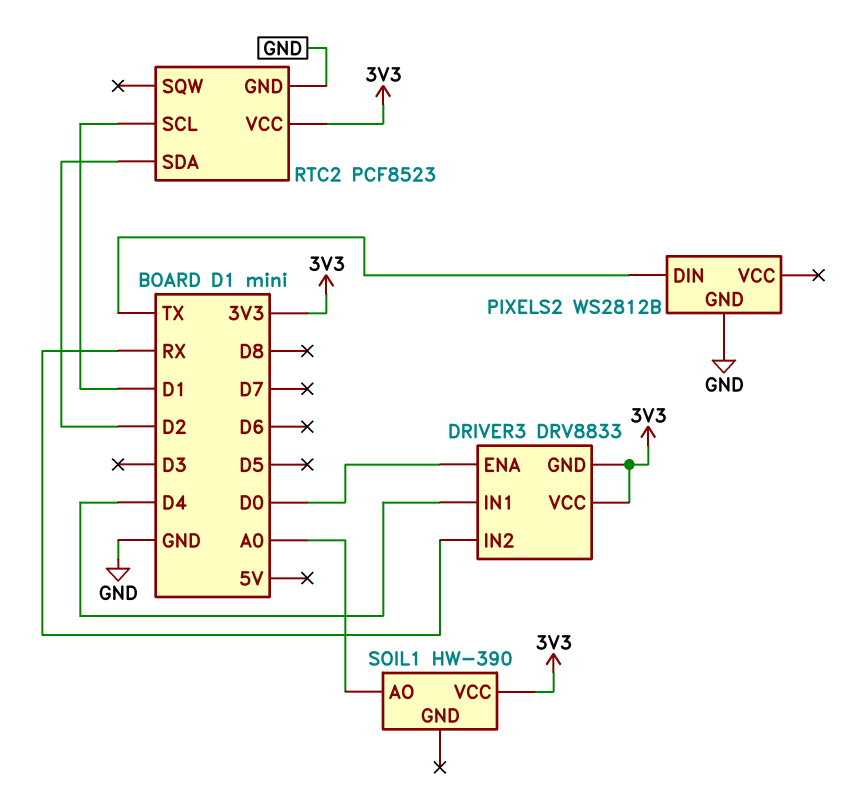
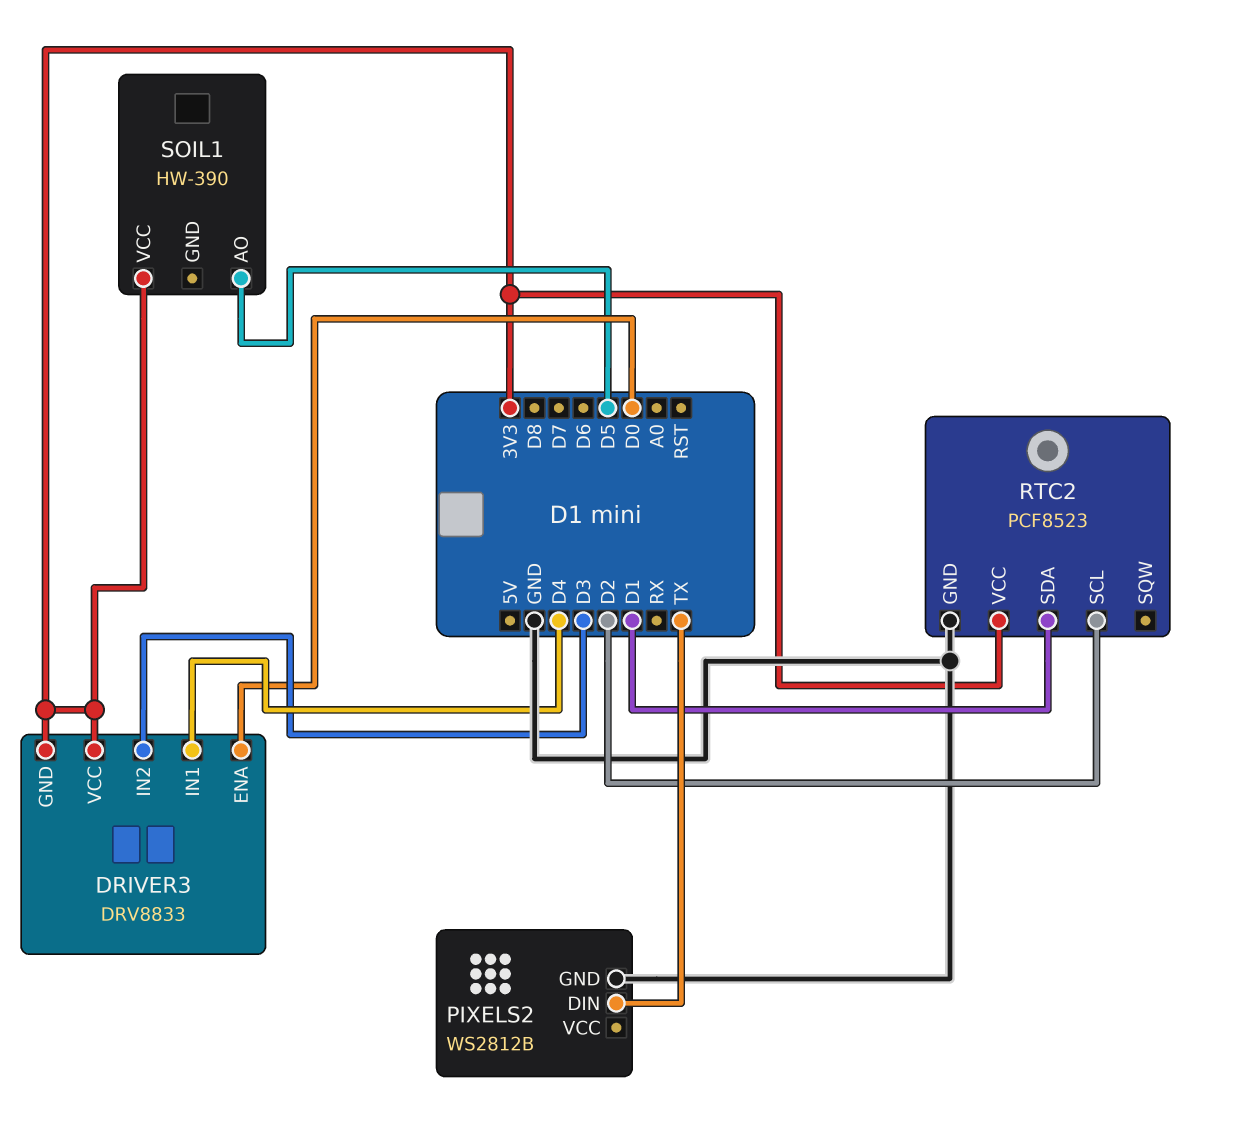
DRIVER3 pin IN2: RX -> D3
RTC2 pin SCL: D1 -> D2
RTC2 pin SDA: D2 -> D1
SOIL1 pin AO: A0 -> D5

